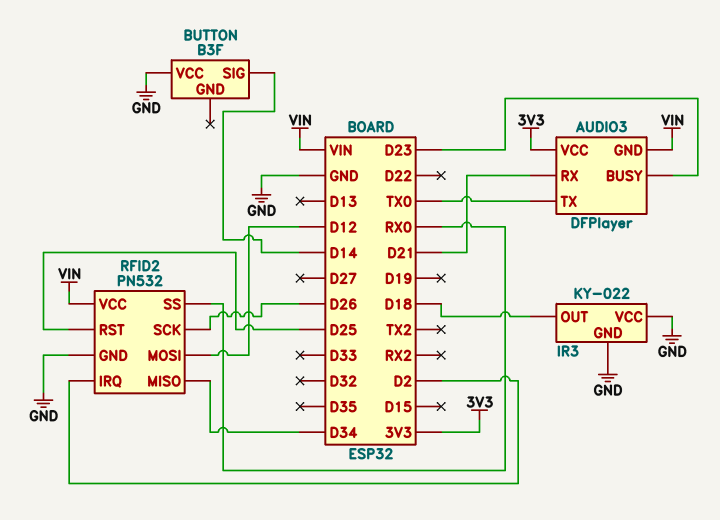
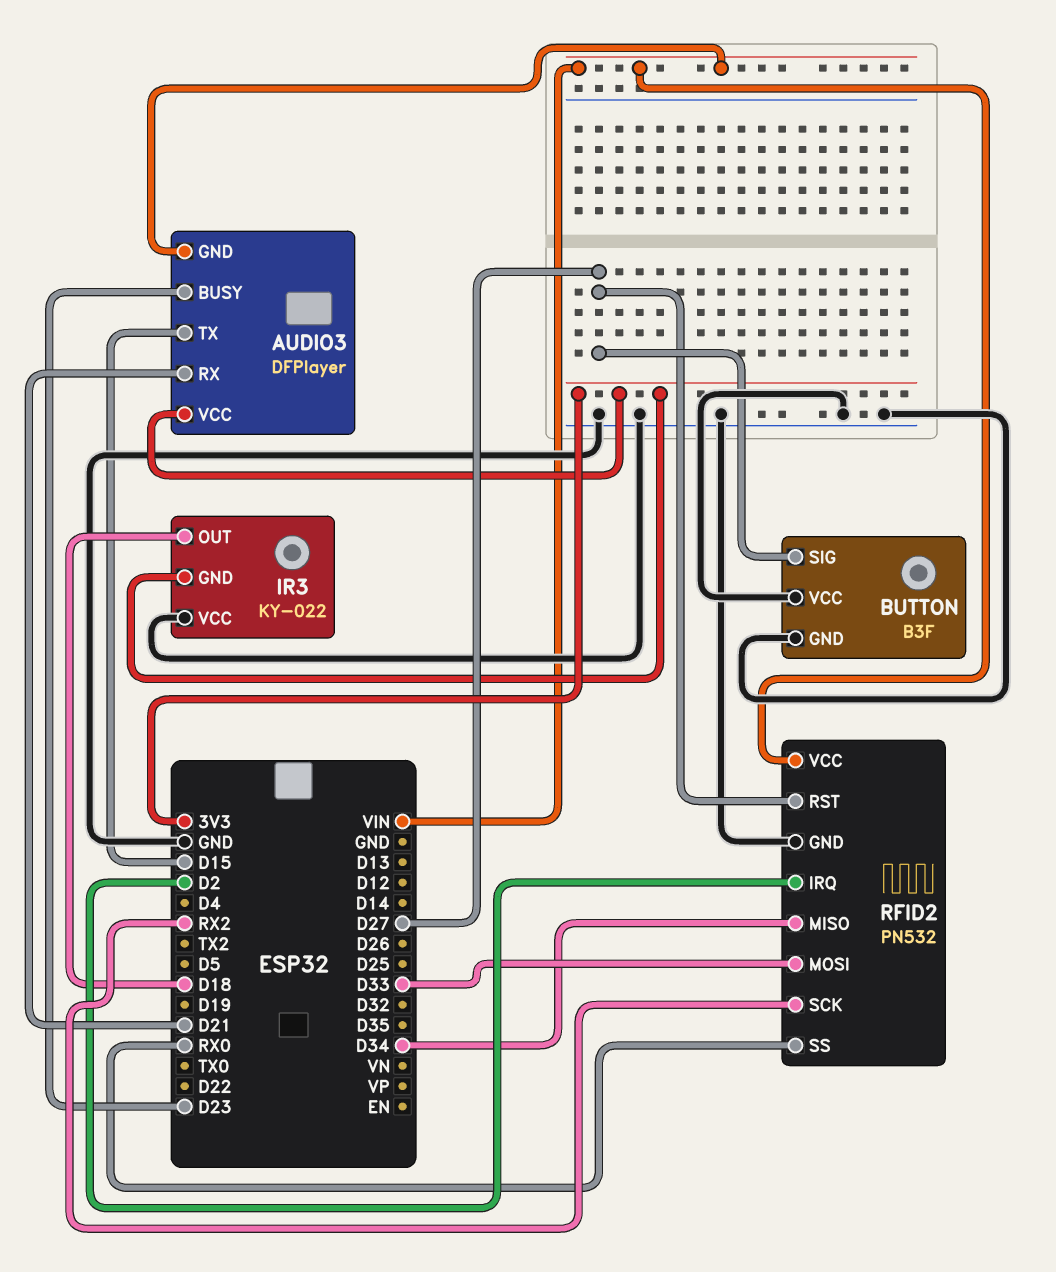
AUDIO3 pin TX: TX0 -> D15
BUTTON pin GND: none -> GND
BUTTON pin SIG: D14 -> D27
IR3 pin GND: GND -> 3V3
RFID2 pin MOSI: D12 -> D33
RFID2 pin RST: D25 -> D27
RFID2 pin SCK: D26 -> RX2

